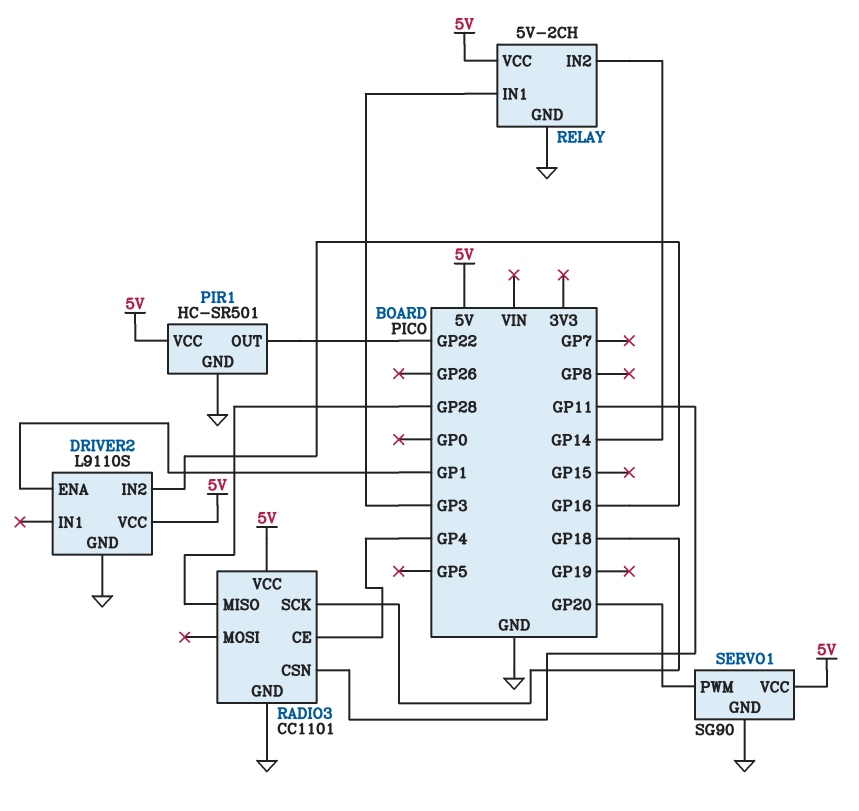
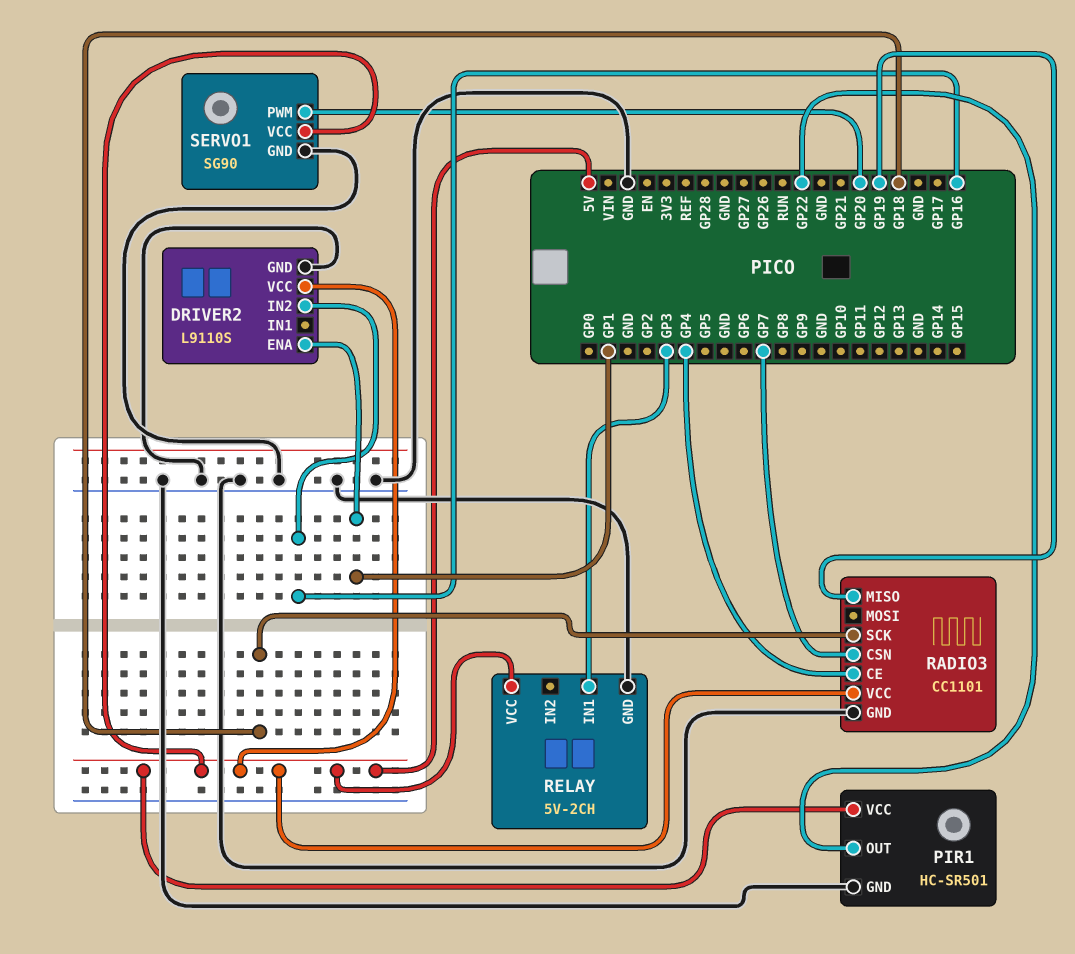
RADIO3 pin CSN: GP11 -> GP7
RADIO3 pin MISO: GP28 -> GP19
RELAY pin IN2: GP14 -> none

